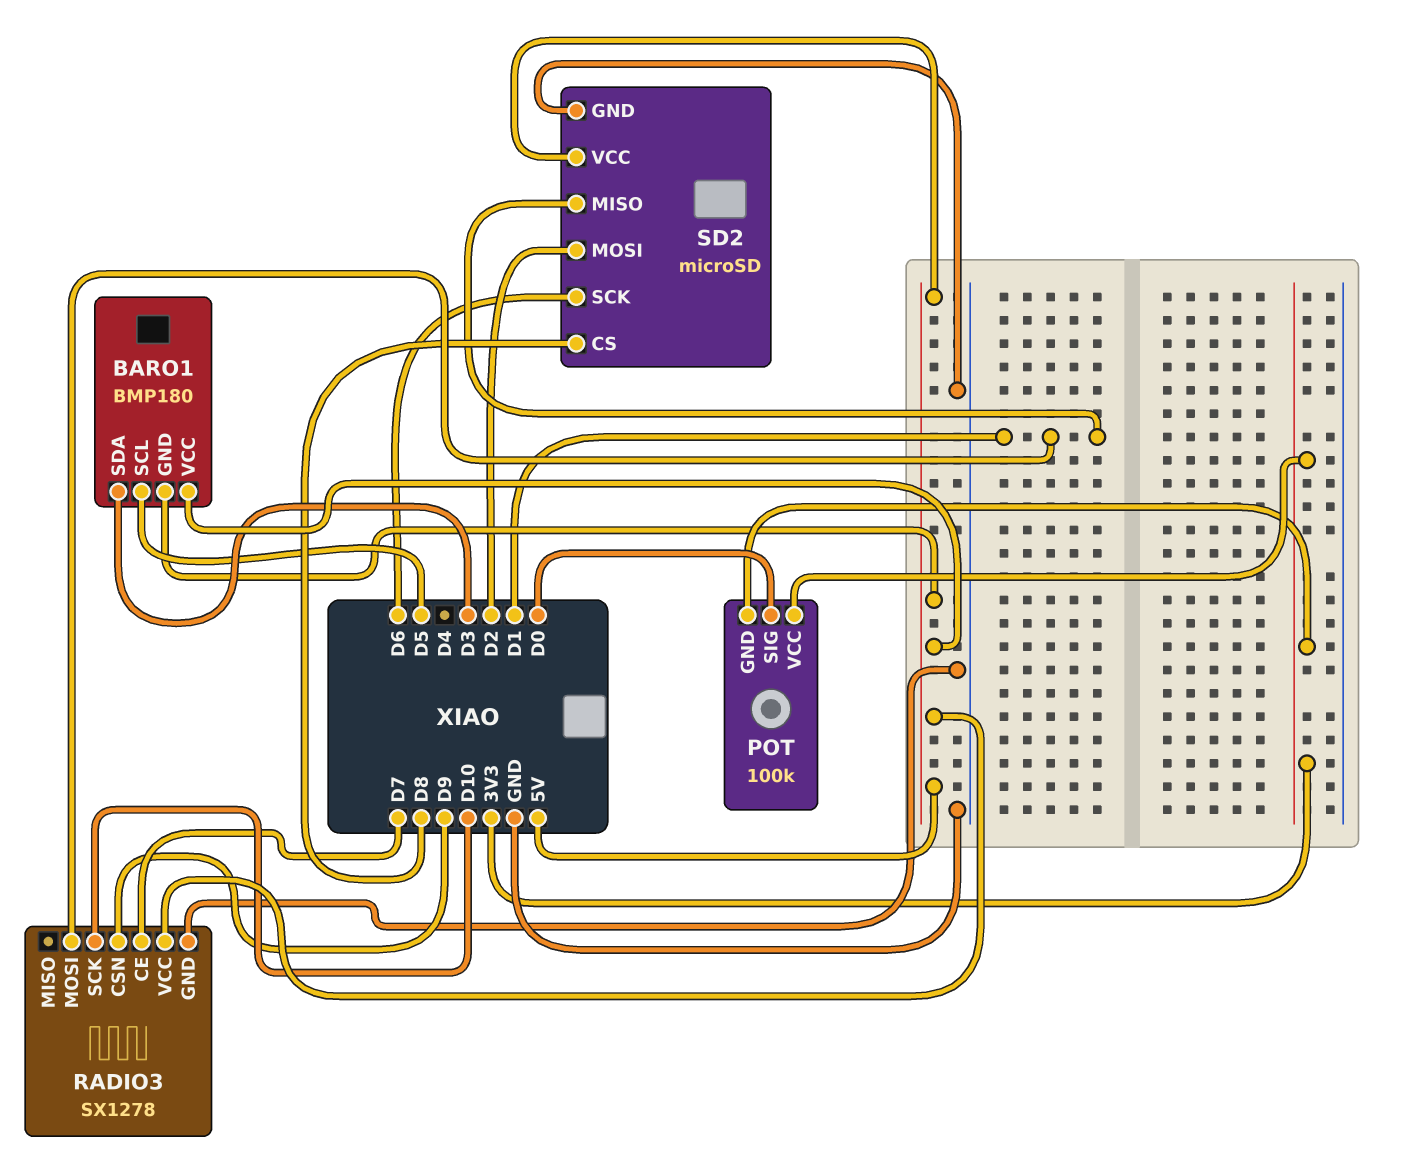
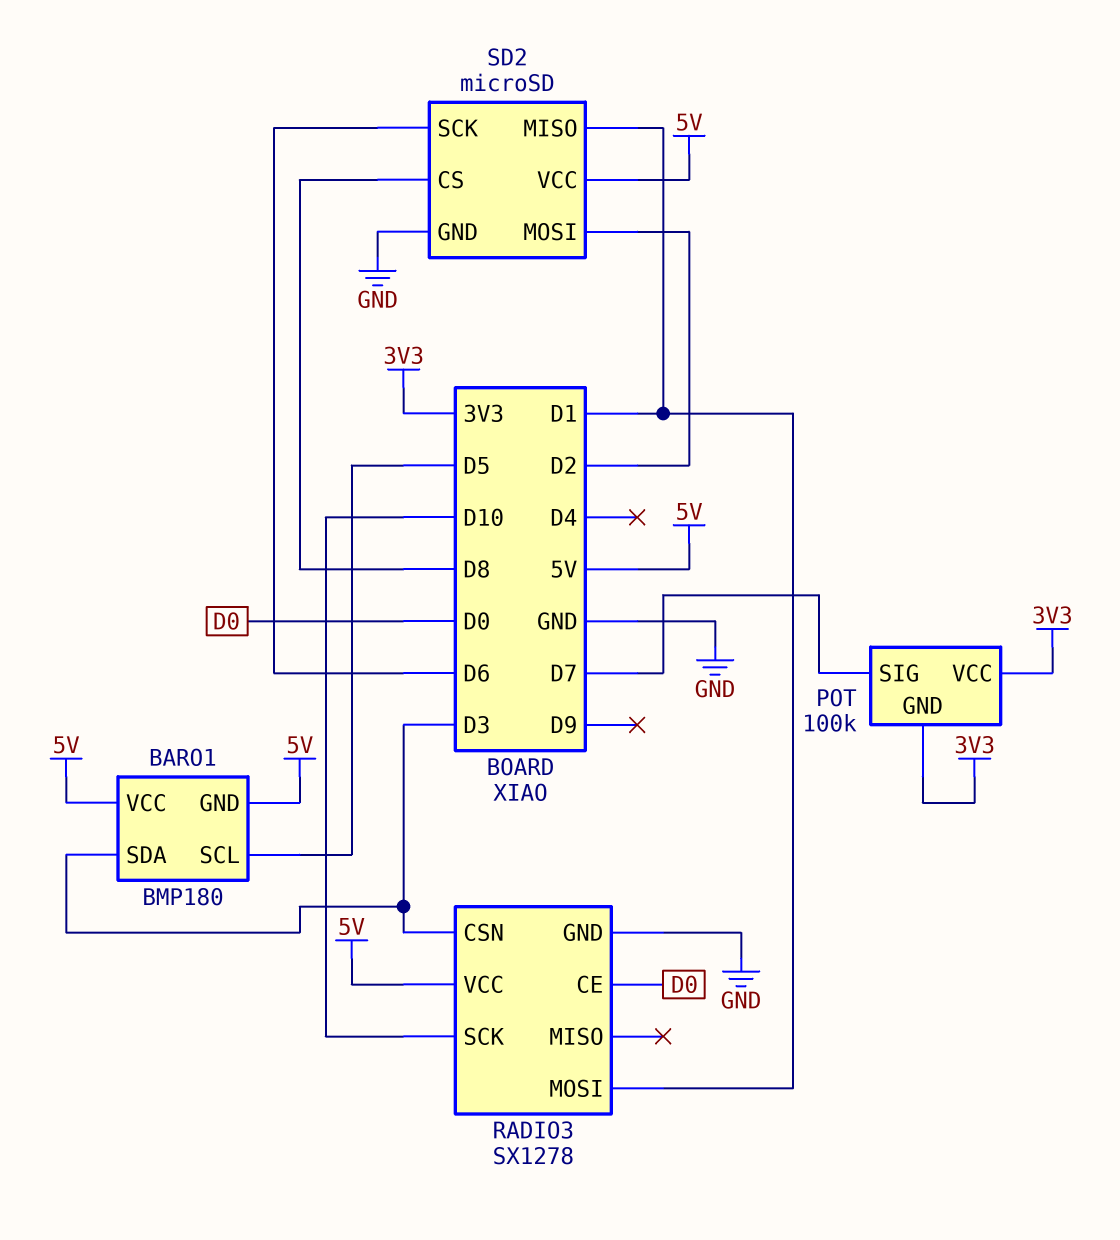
POT pin SIG: D0 -> D7
RADIO3 pin CE: D7 -> D0
RADIO3 pin CSN: D9 -> D3

